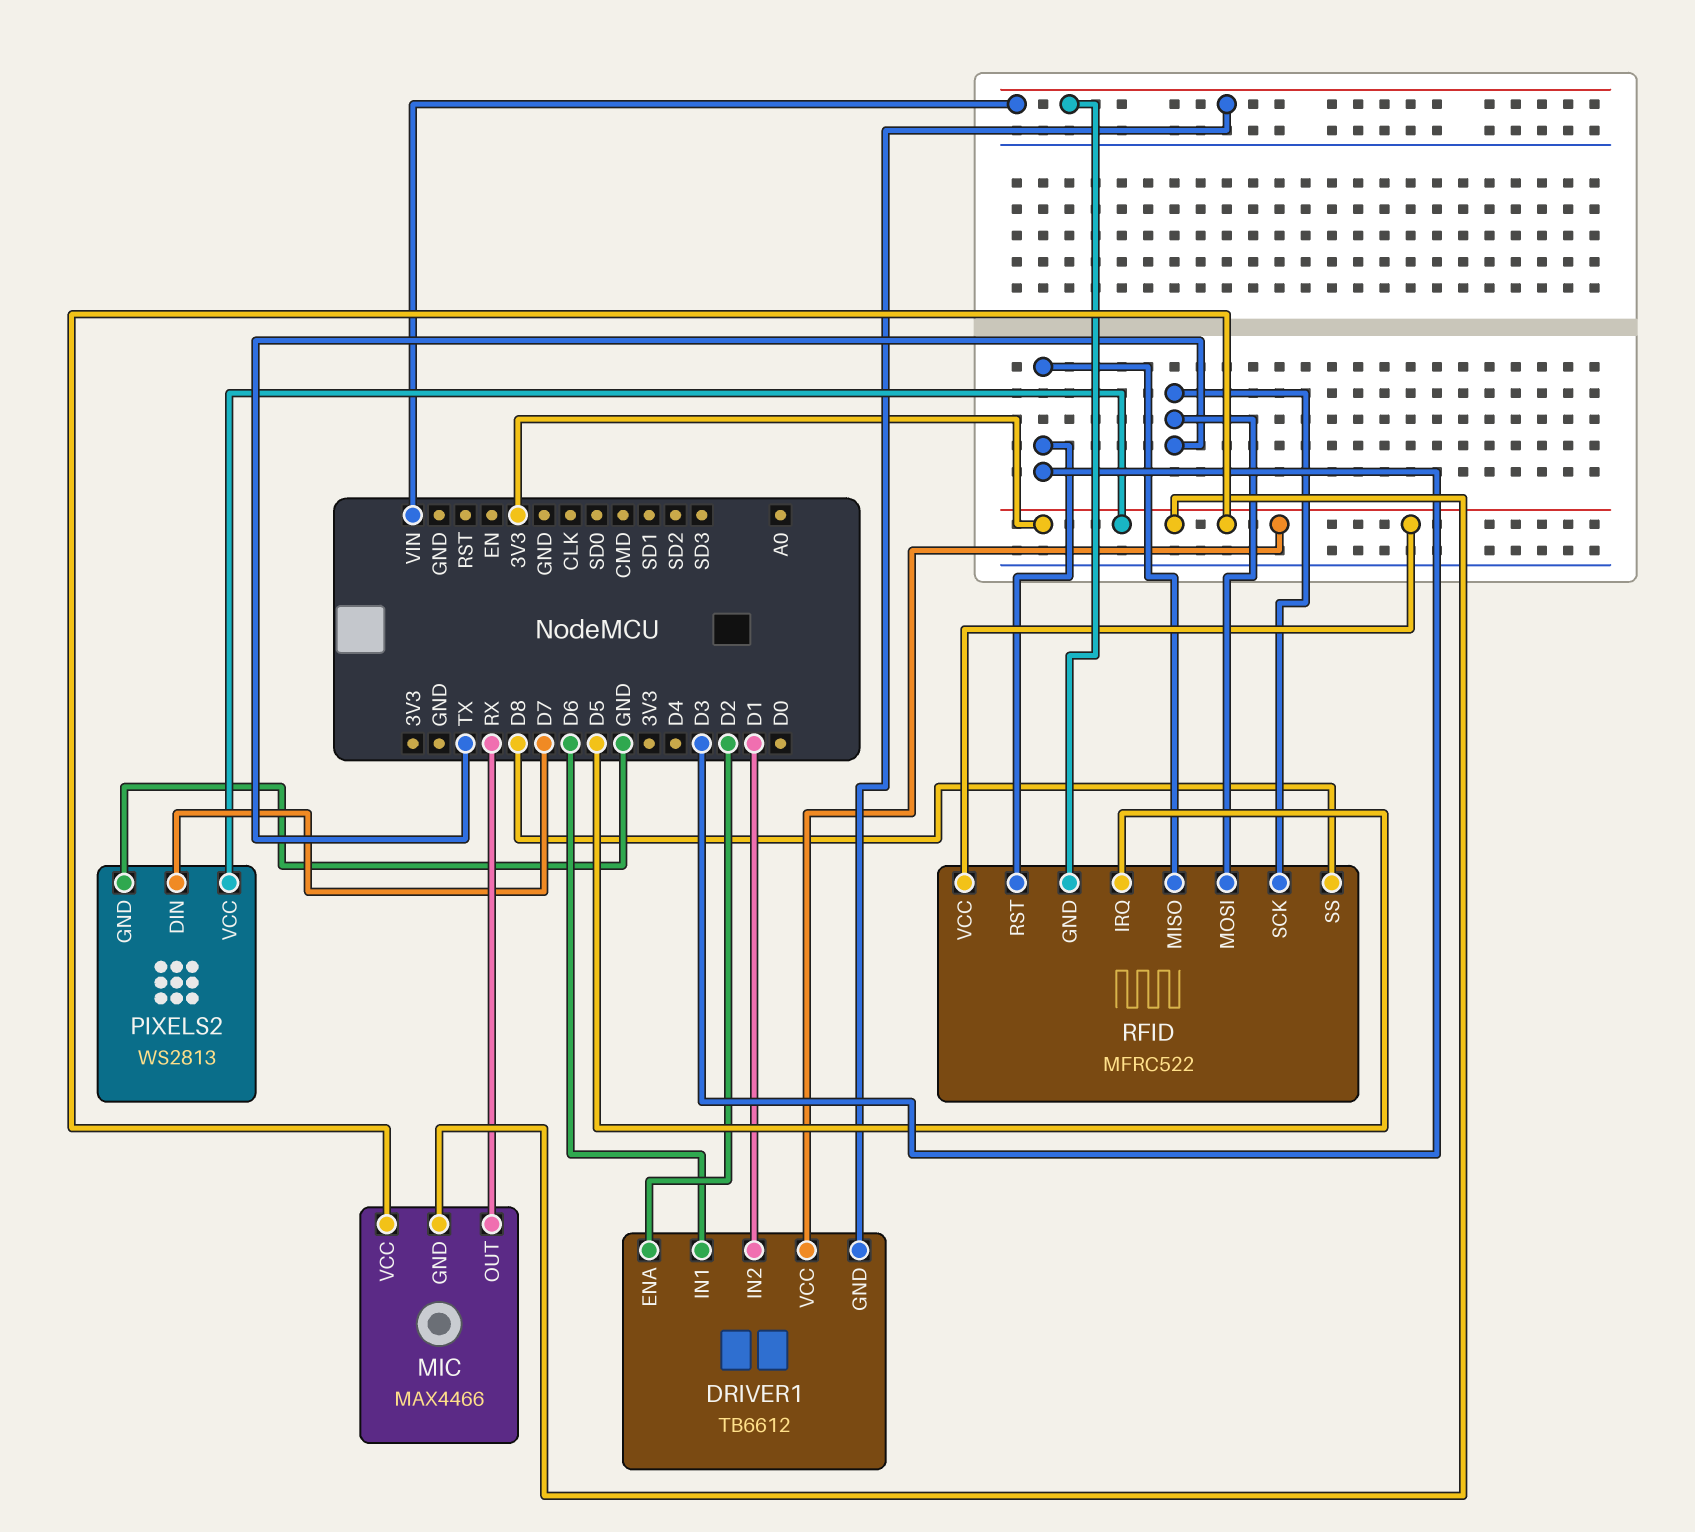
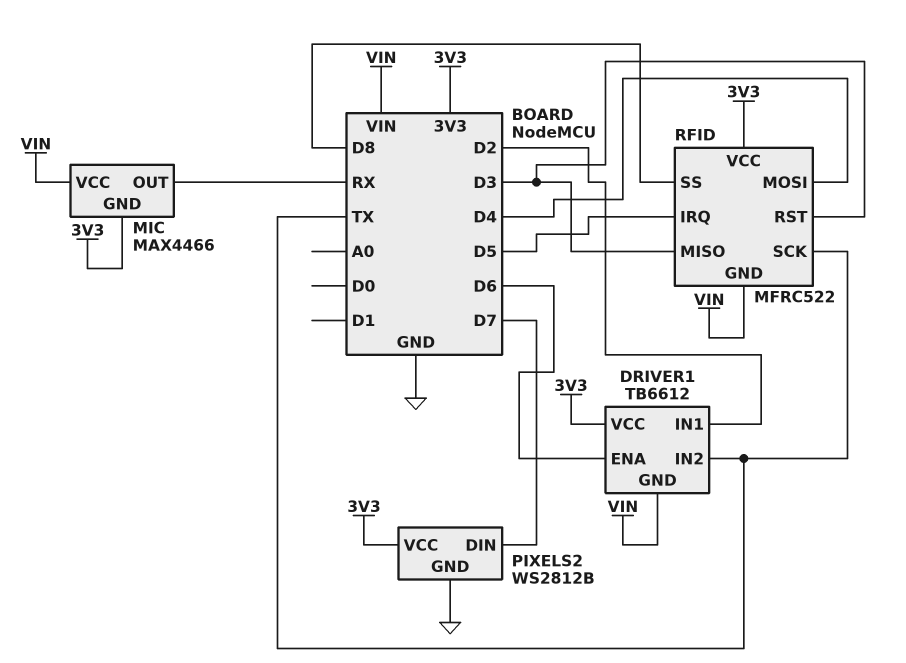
DRIVER1 pin ENA: D2 -> D6
DRIVER1 pin IN1: D6 -> D2
DRIVER1 pin IN2: D1 -> TX
MIC pin VCC: 3V3 -> VIN
PIXELS2: WS2813 -> WS2812B
RFID pin MOSI: TX -> D4

